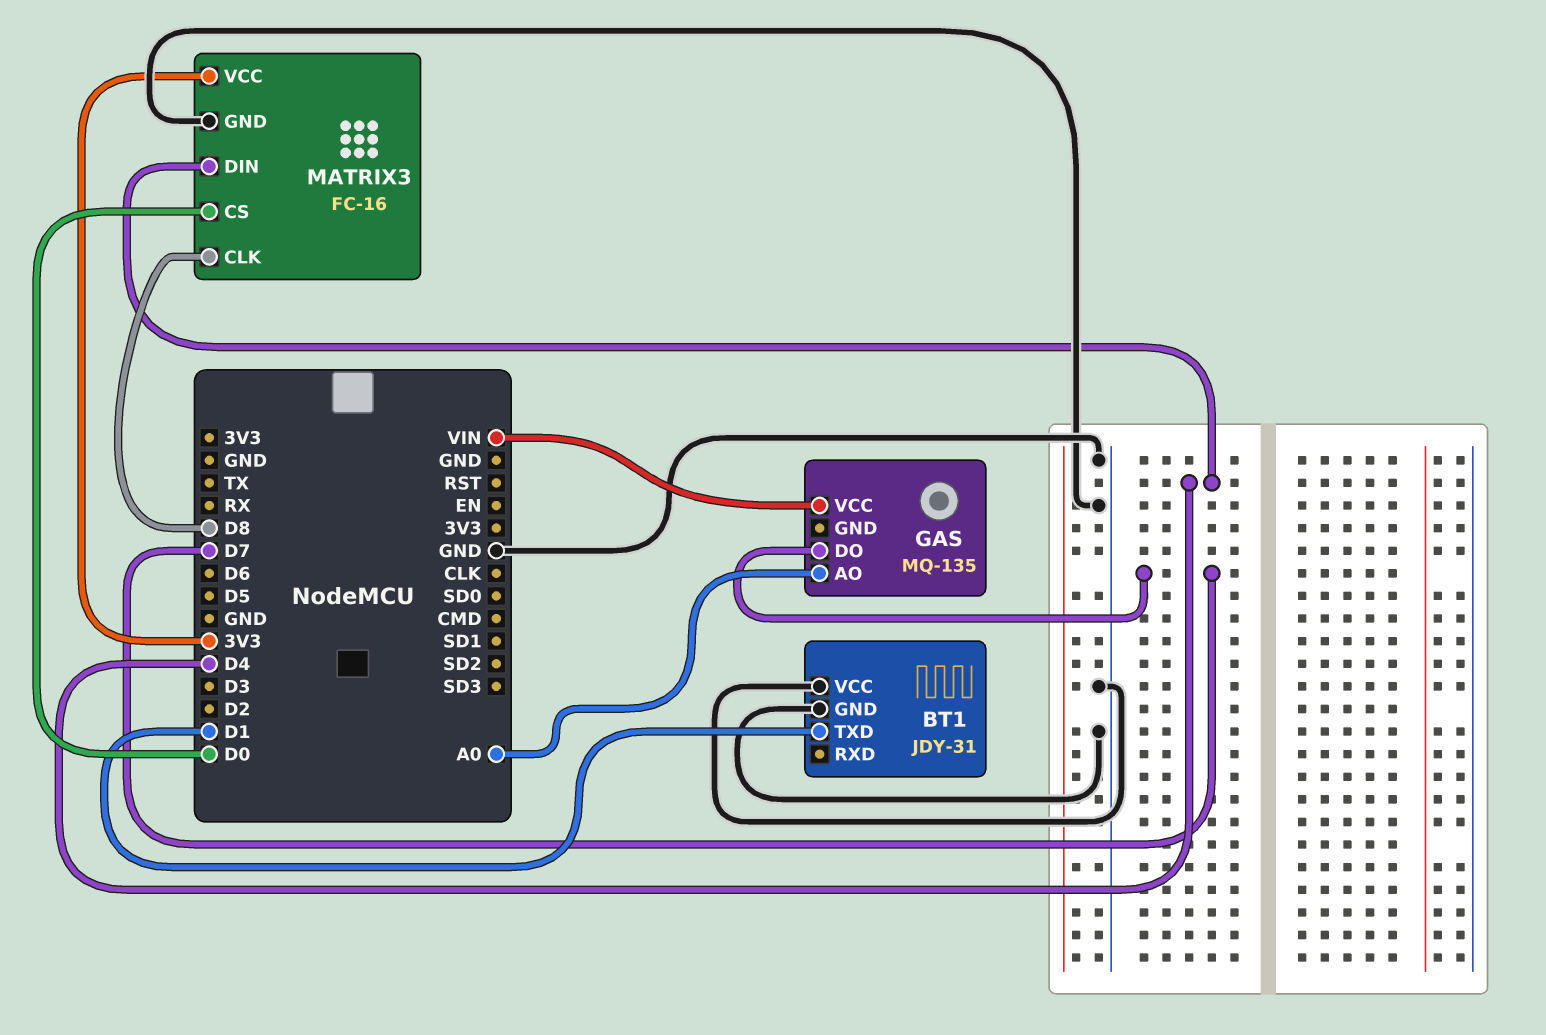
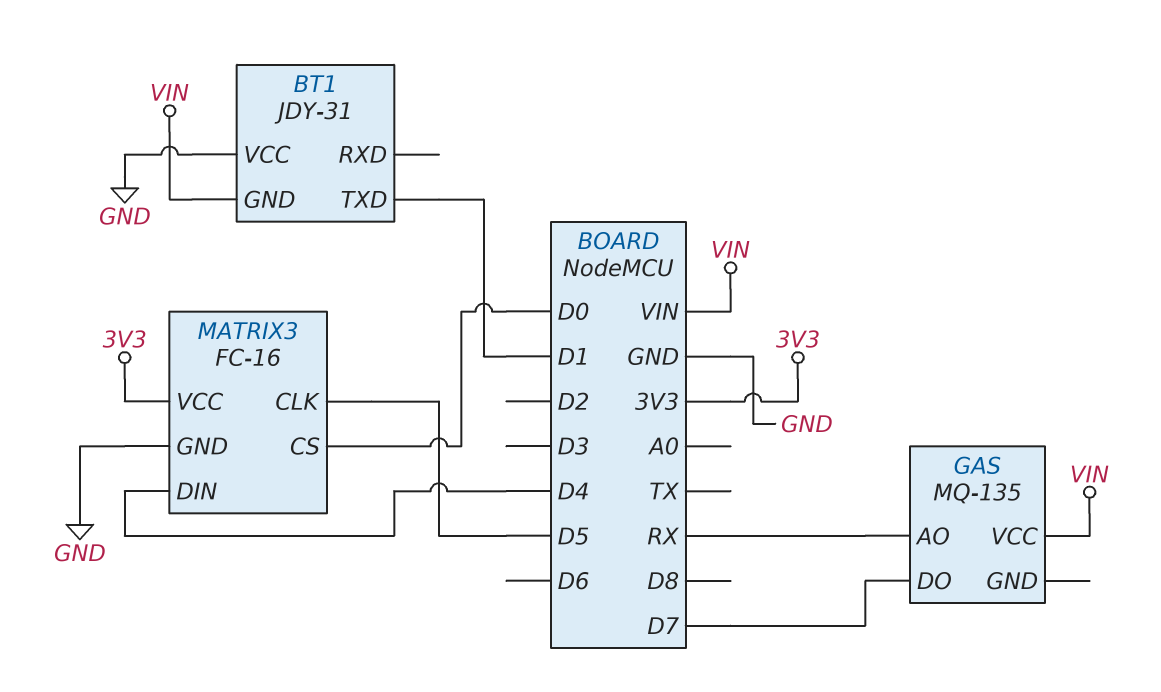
BT1 pin GND: GND -> VIN
GAS pin AO: A0 -> RX
MATRIX3 pin CLK: D8 -> D5

